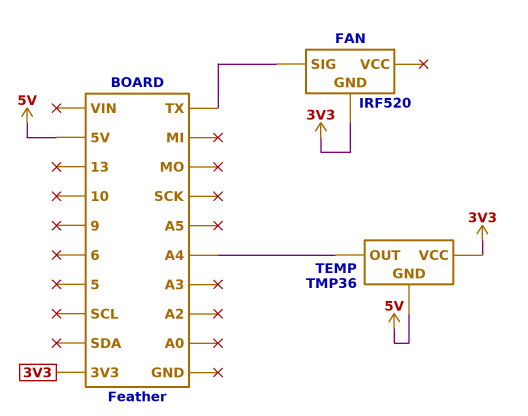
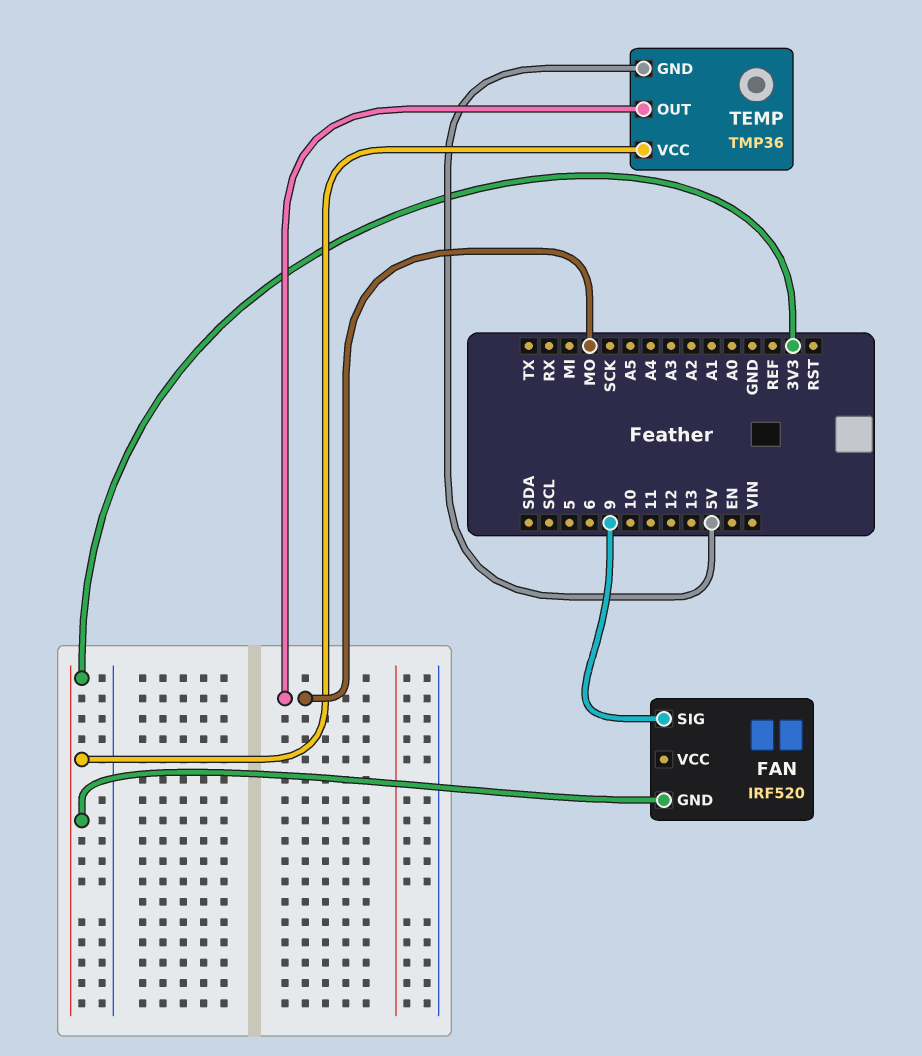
FAN pin SIG: TX -> 9
TEMP pin OUT: A4 -> MO

